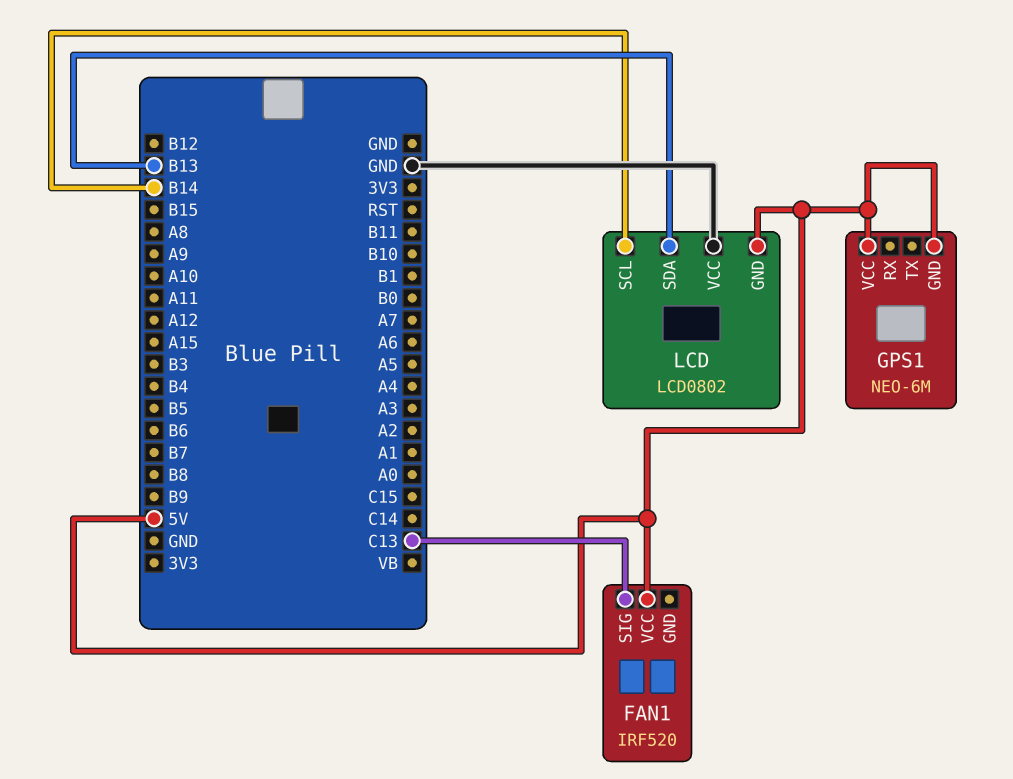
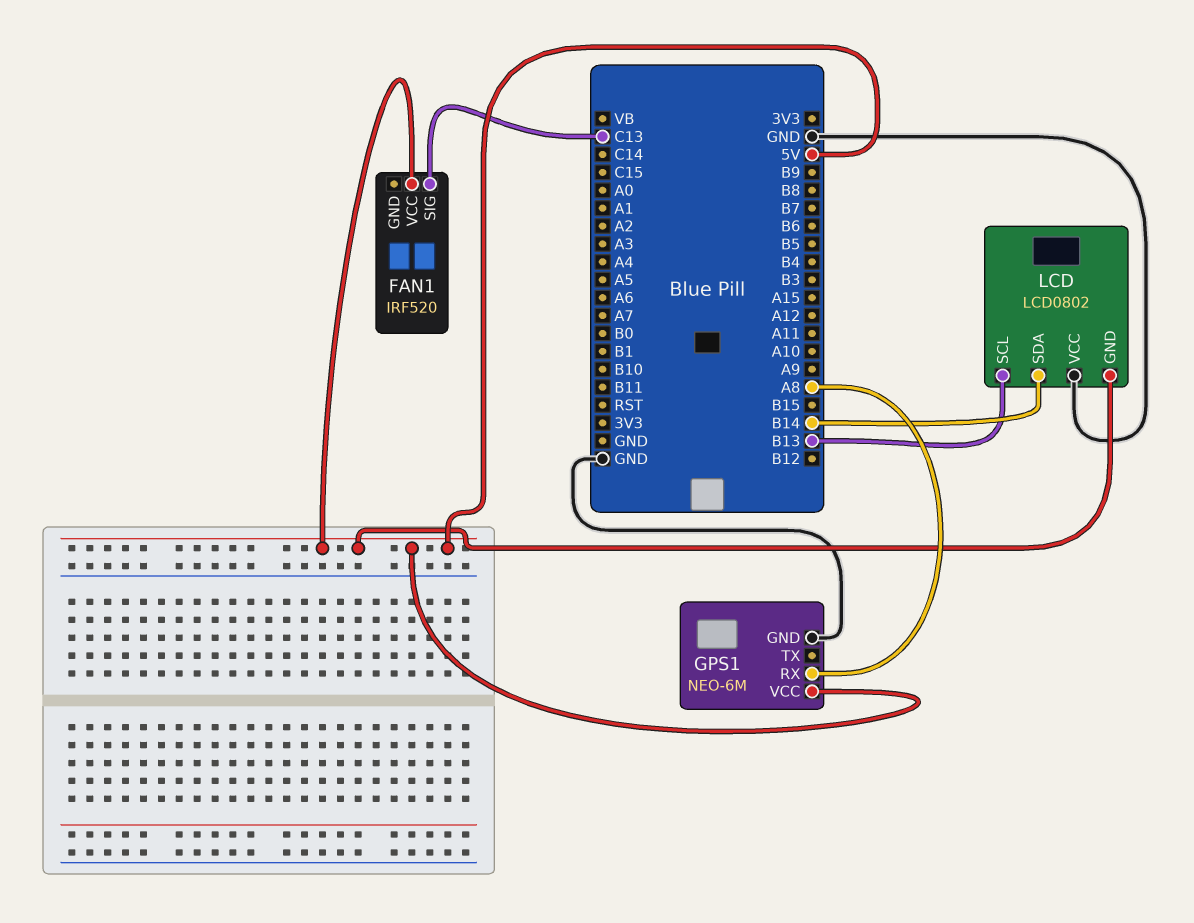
GPS1 pin GND: 5V -> GND
GPS1 pin RX: none -> A8
LCD pin SCL: B14 -> B13
LCD pin SDA: B13 -> B14

